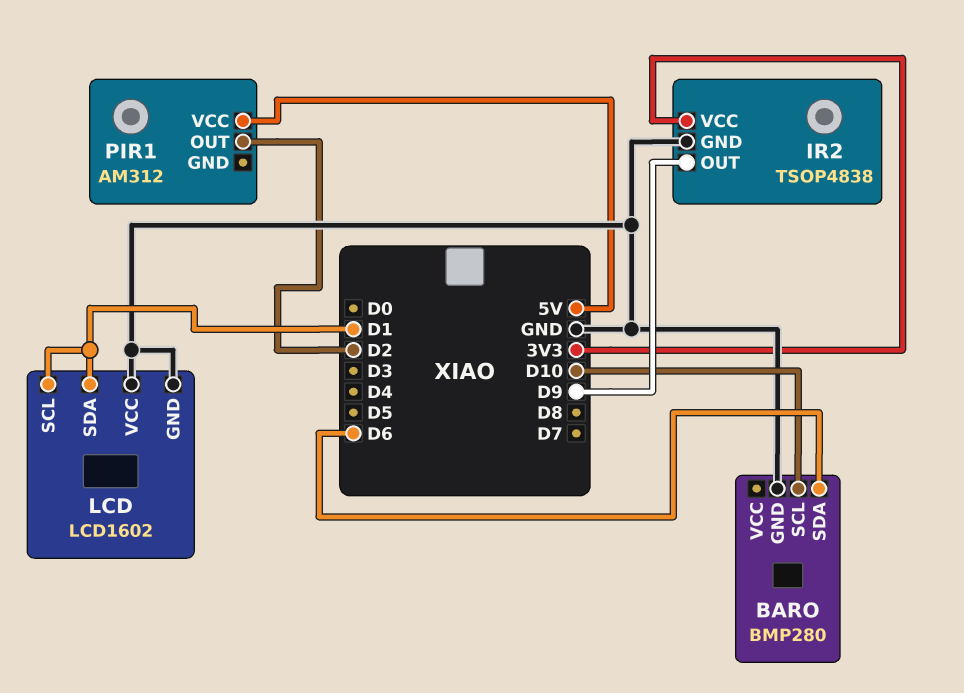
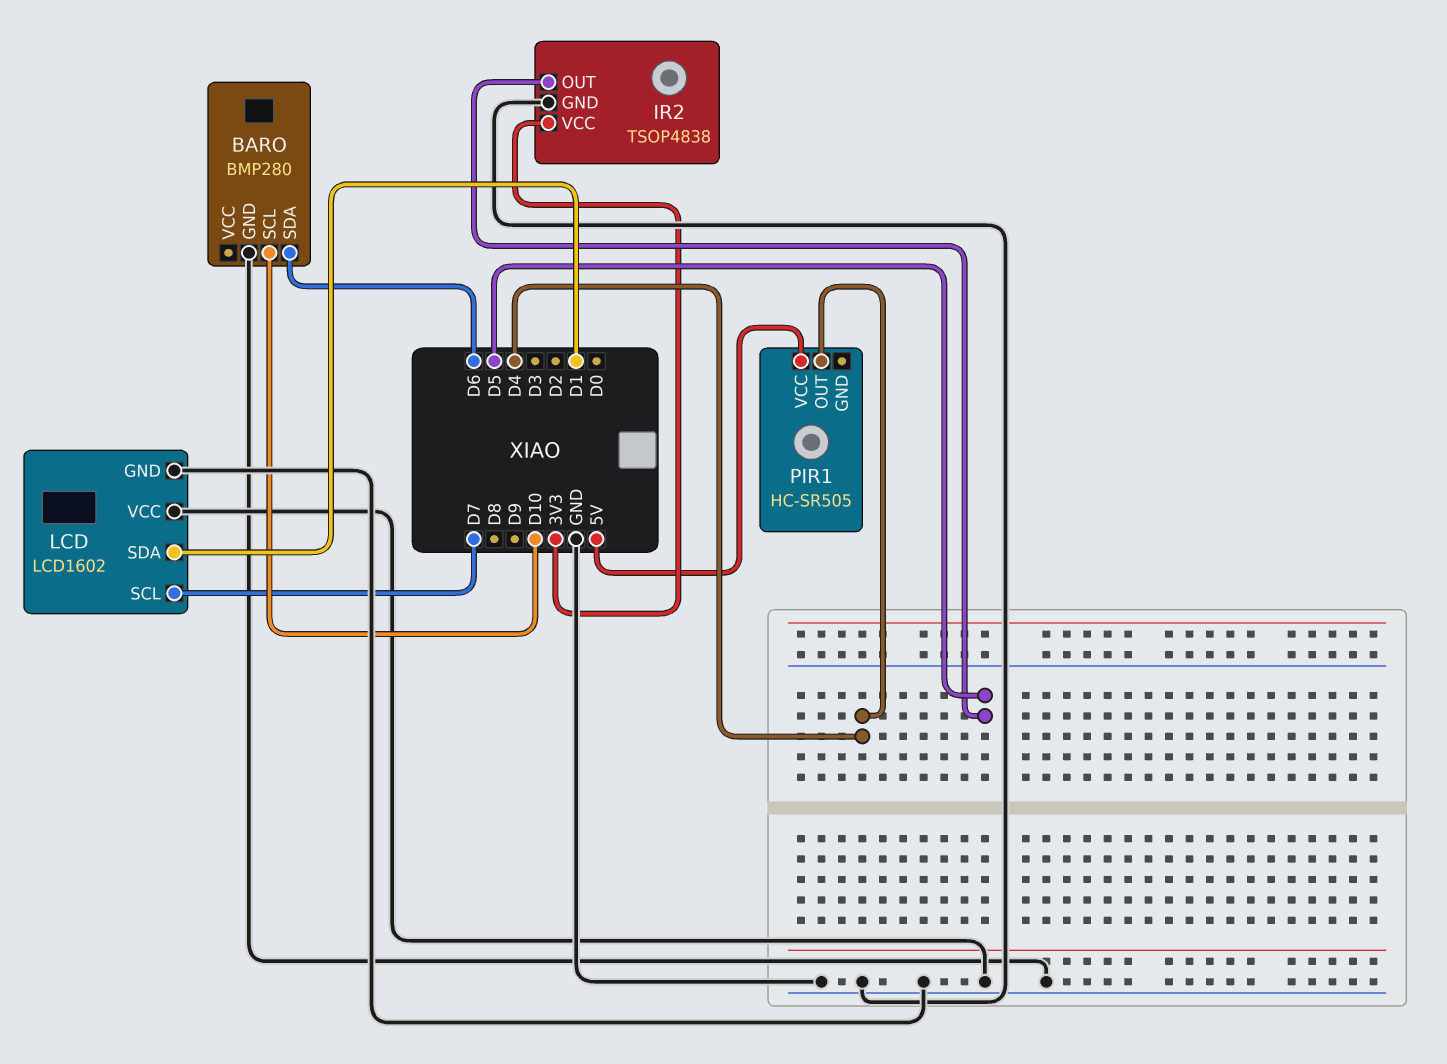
IR2 pin OUT: D9 -> D5
LCD pin SCL: D1 -> D7
PIR1: AM312 -> HC-SR505
PIR1 pin OUT: D2 -> D4

